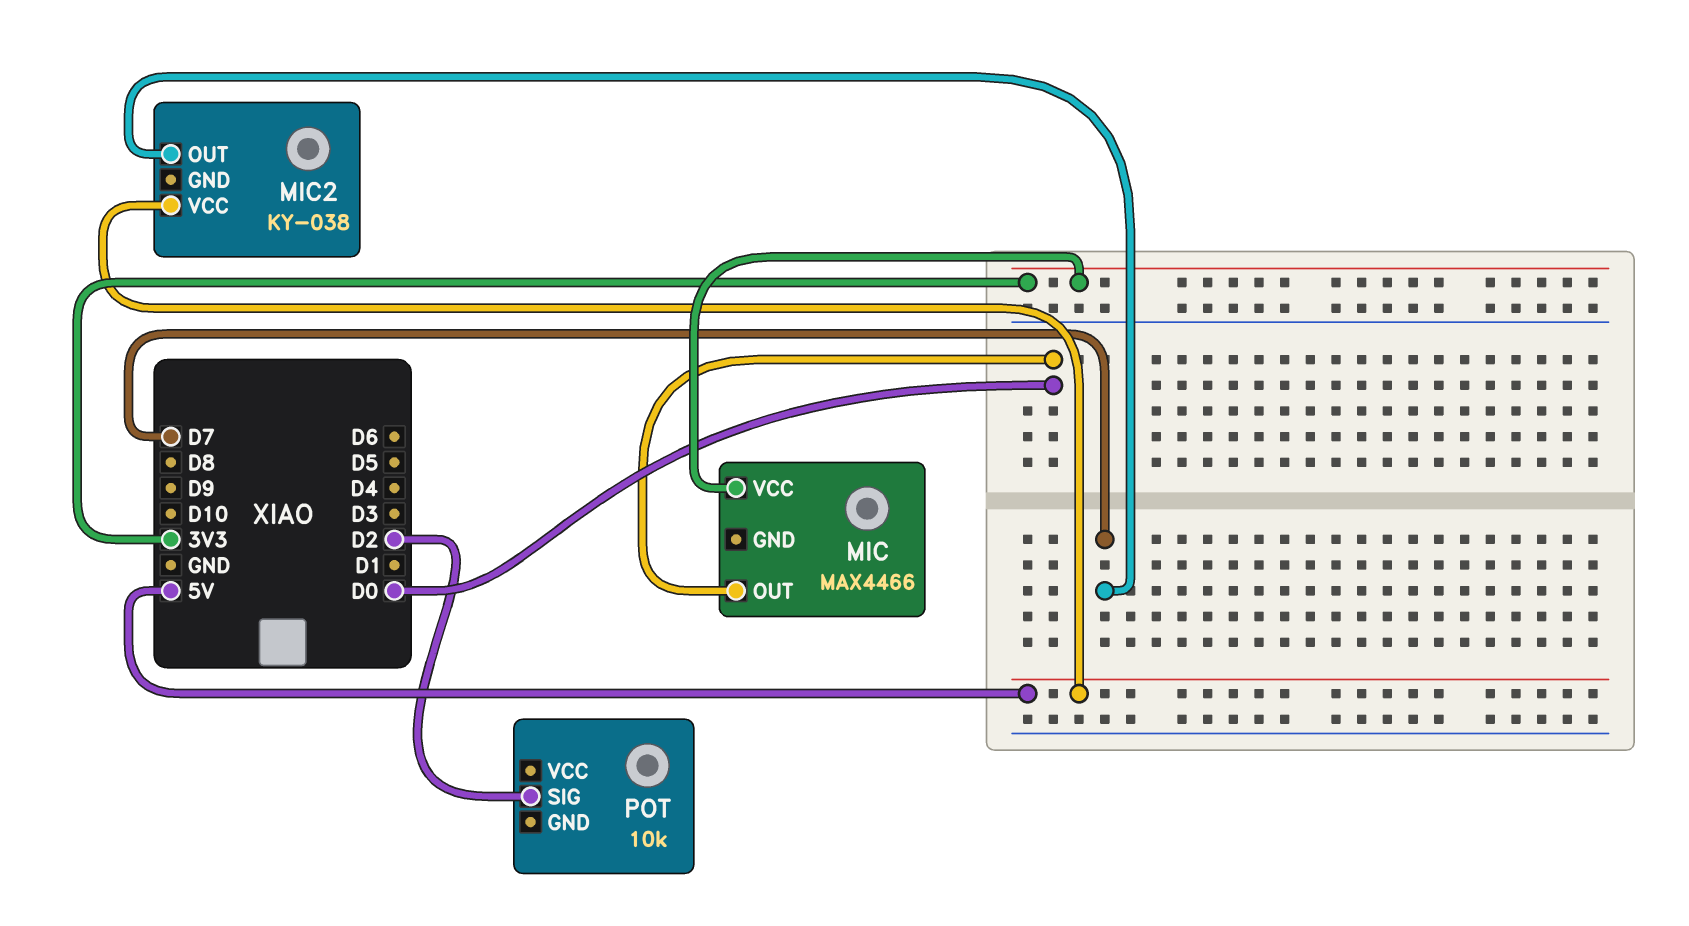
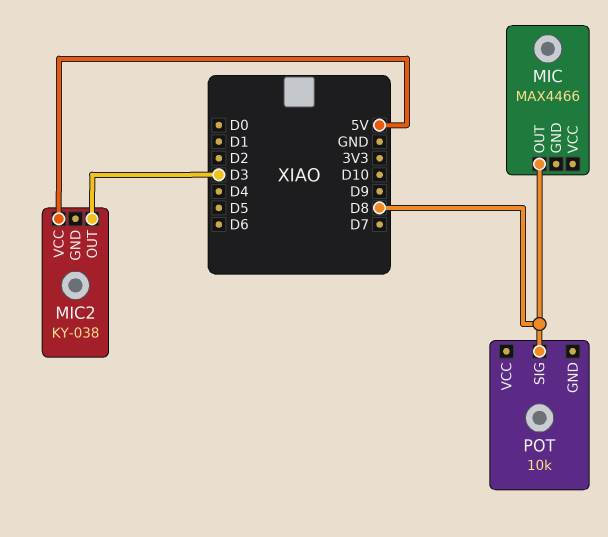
MIC pin OUT: D0 -> D8
MIC pin VCC: 3V3 -> none
MIC2 pin OUT: D7 -> D3
POT pin SIG: D2 -> D8

